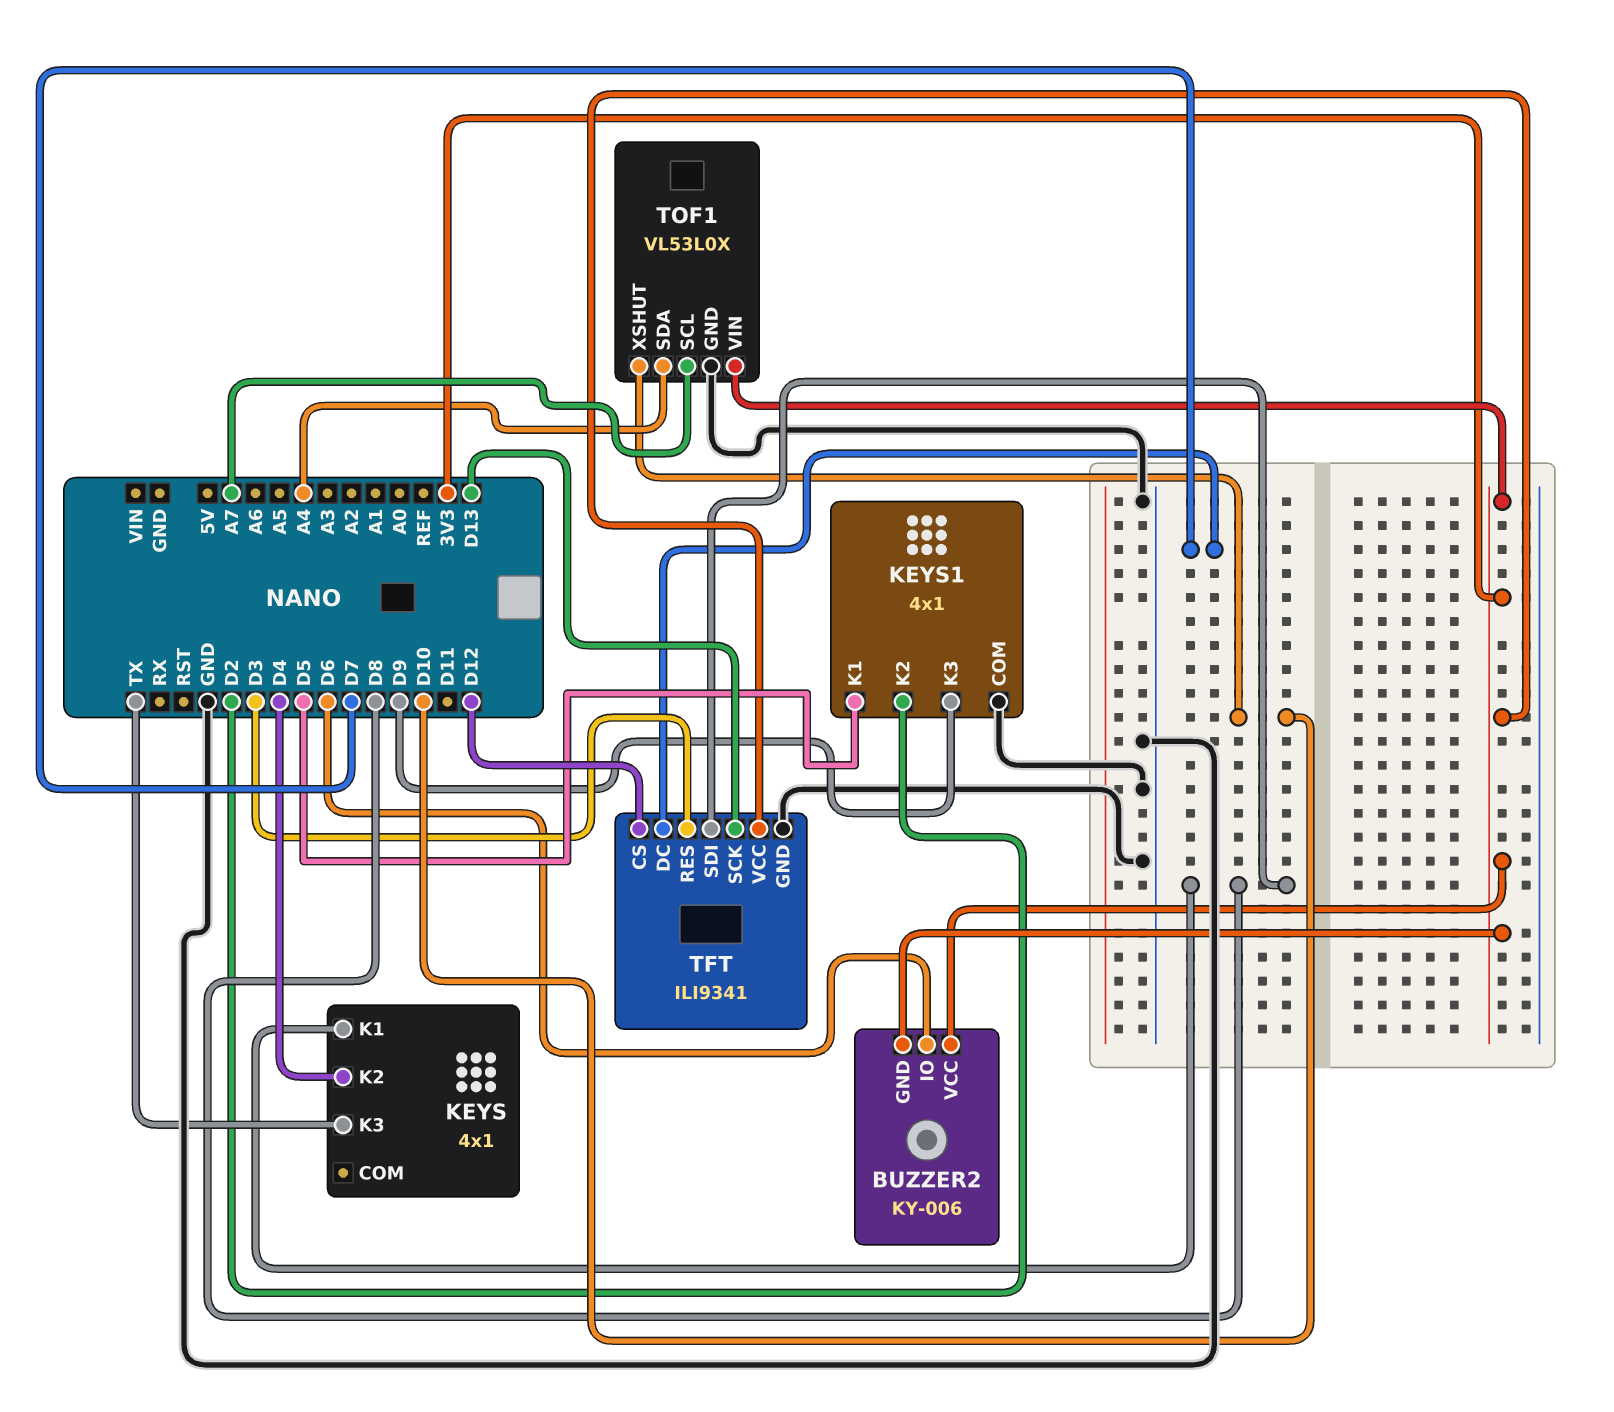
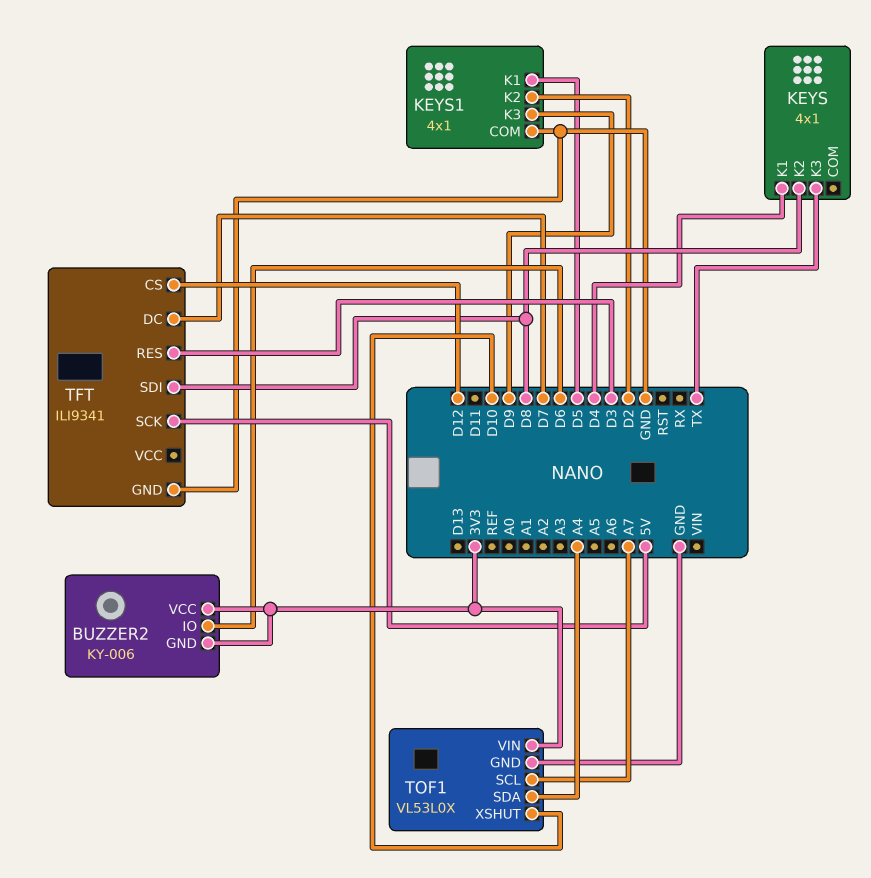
KEYS pin K1: D8 -> D4
KEYS pin K2: D4 -> D8
TFT pin SCK: D13 -> 5V
TFT pin VCC: 3V3 -> none

